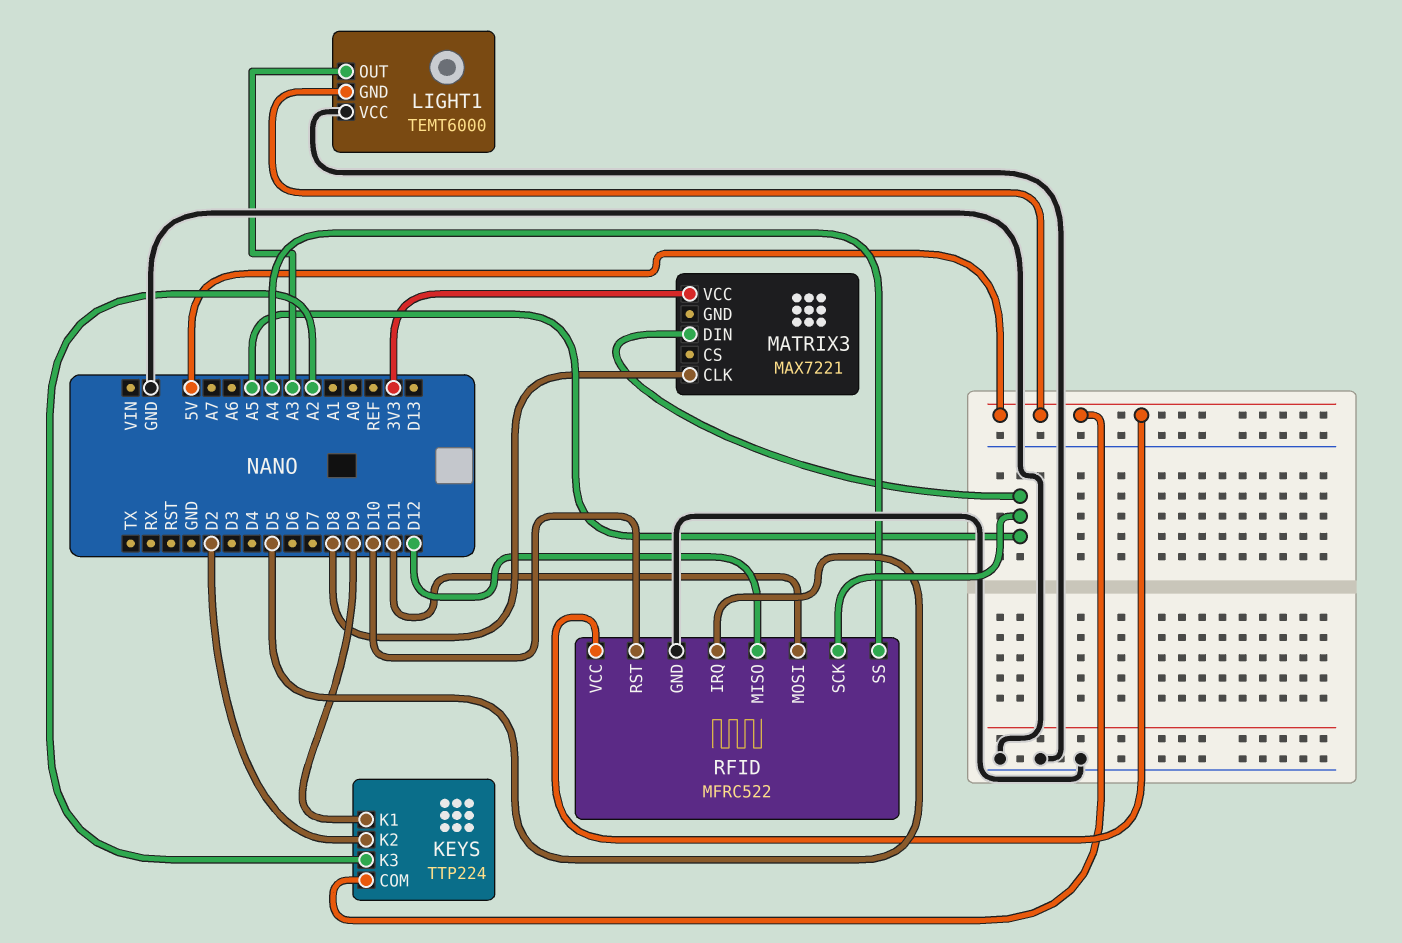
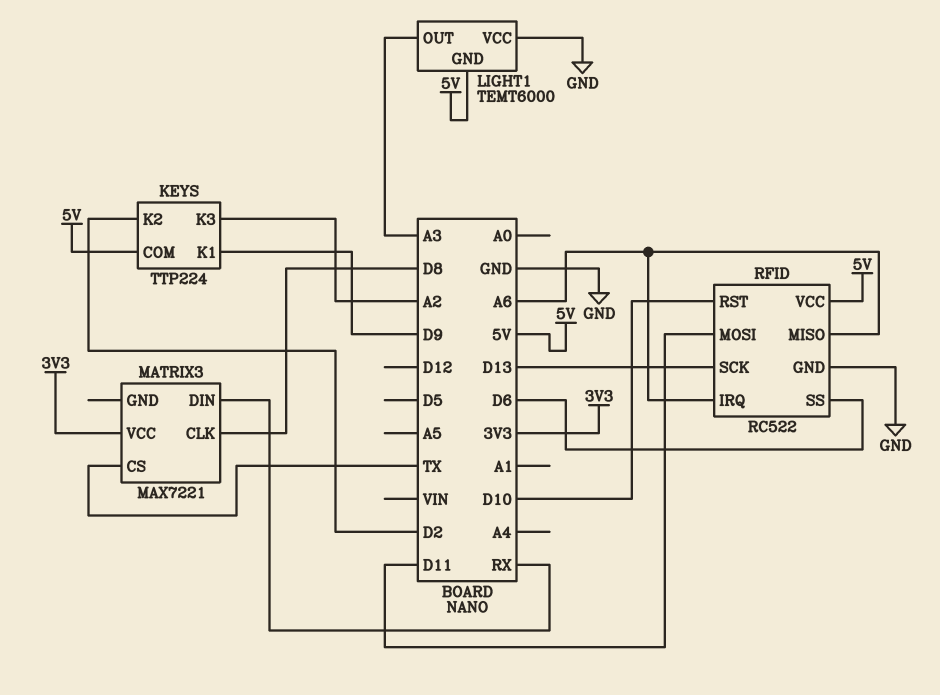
MATRIX3 pin CS: none -> TX
MATRIX3 pin DIN: A5 -> RX
RFID: MFRC522 -> RC522
RFID pin IRQ: D5 -> A6
RFID pin MISO: D12 -> A6
RFID pin SCK: A5 -> D13
RFID pin SS: A4 -> D6

